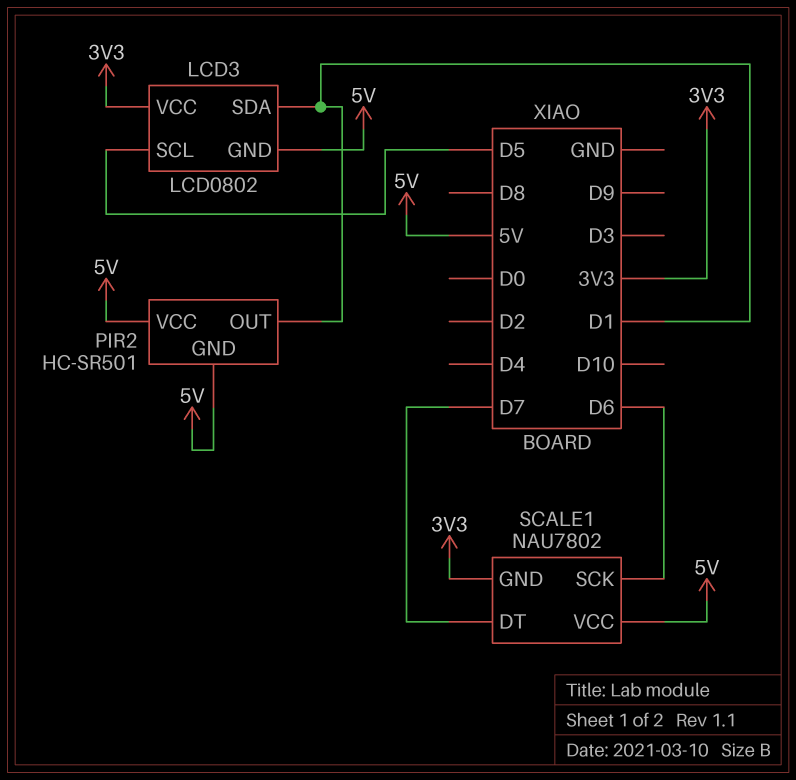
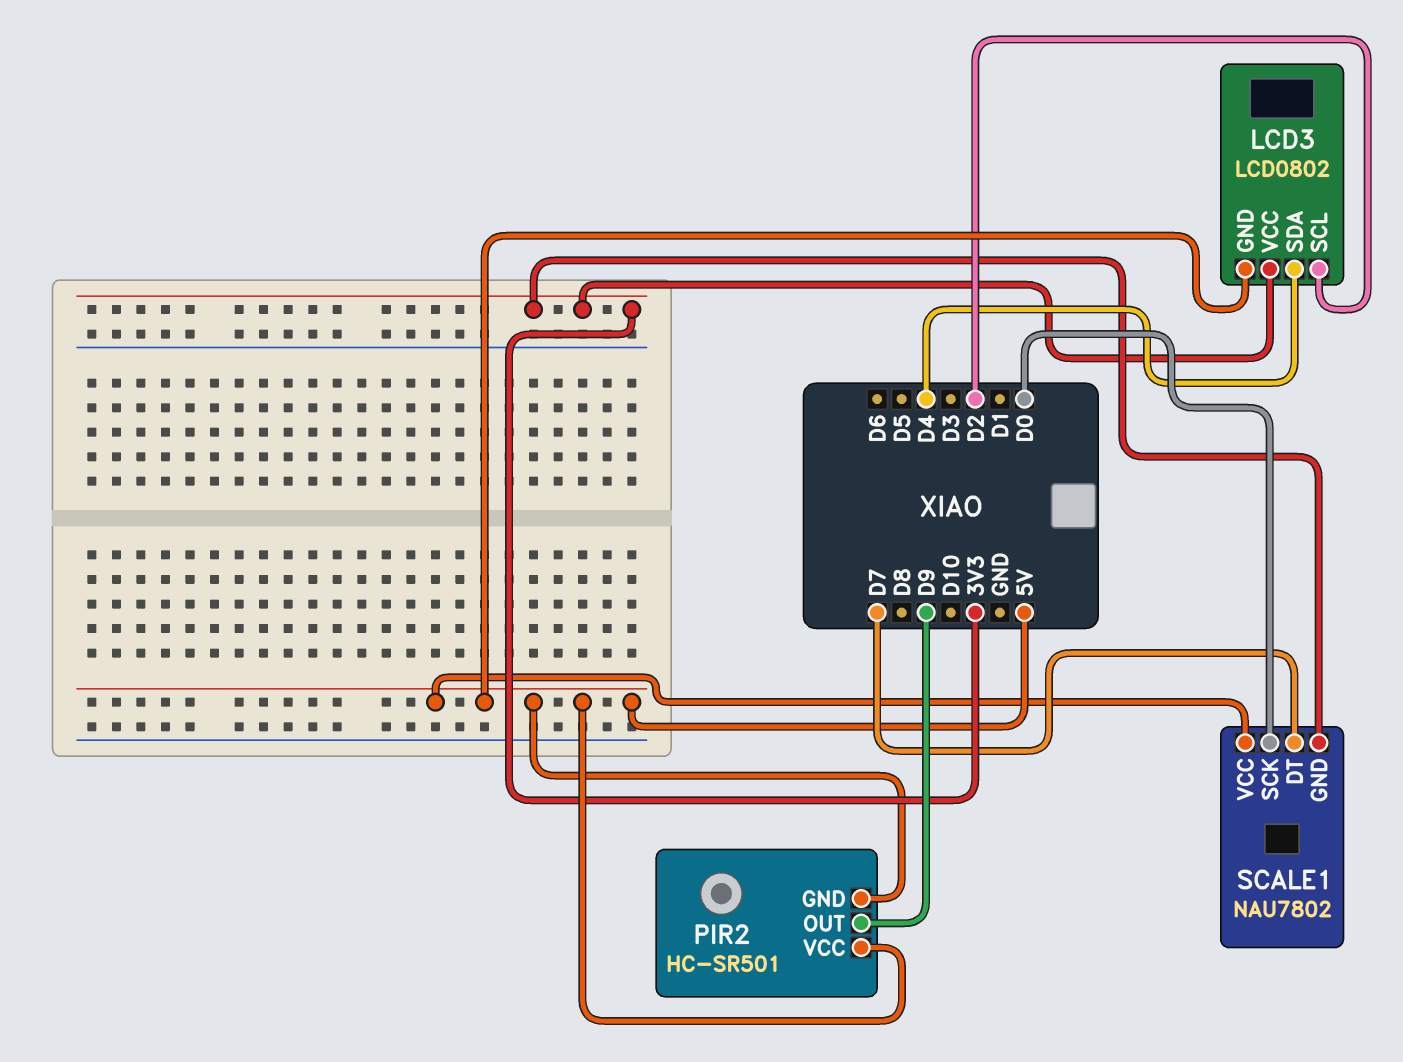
LCD3 pin SCL: D5 -> D2
LCD3 pin SDA: D1 -> D4
PIR2 pin OUT: D1 -> D9
SCALE1 pin SCK: D6 -> D0

